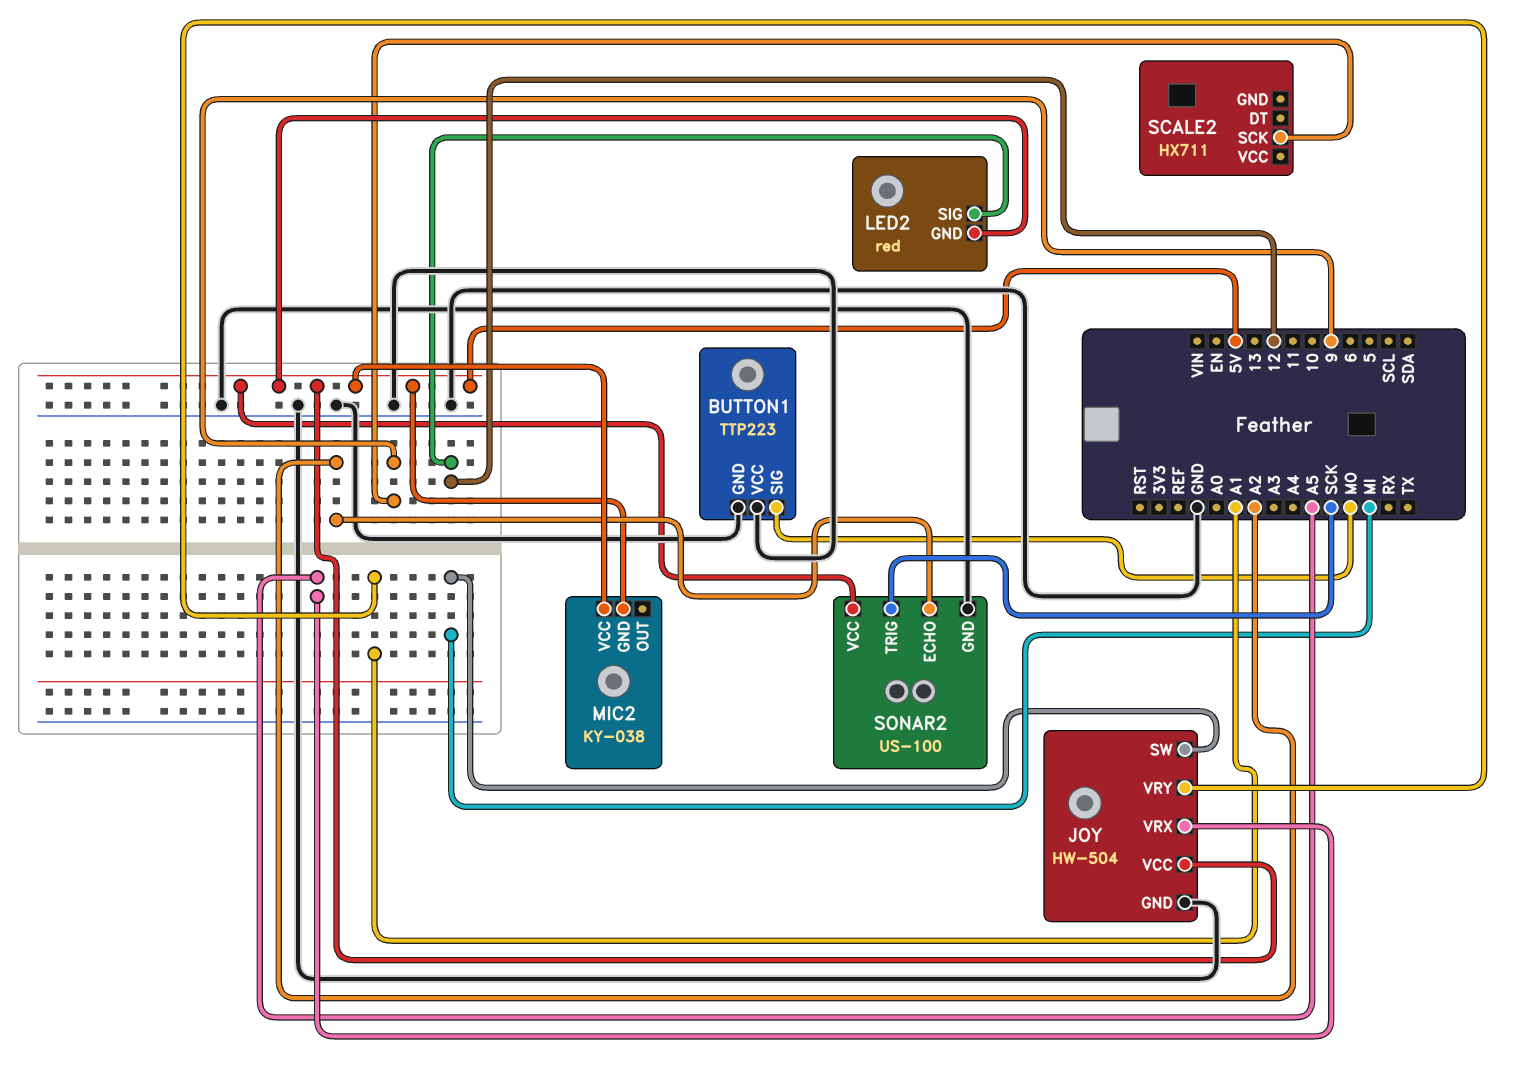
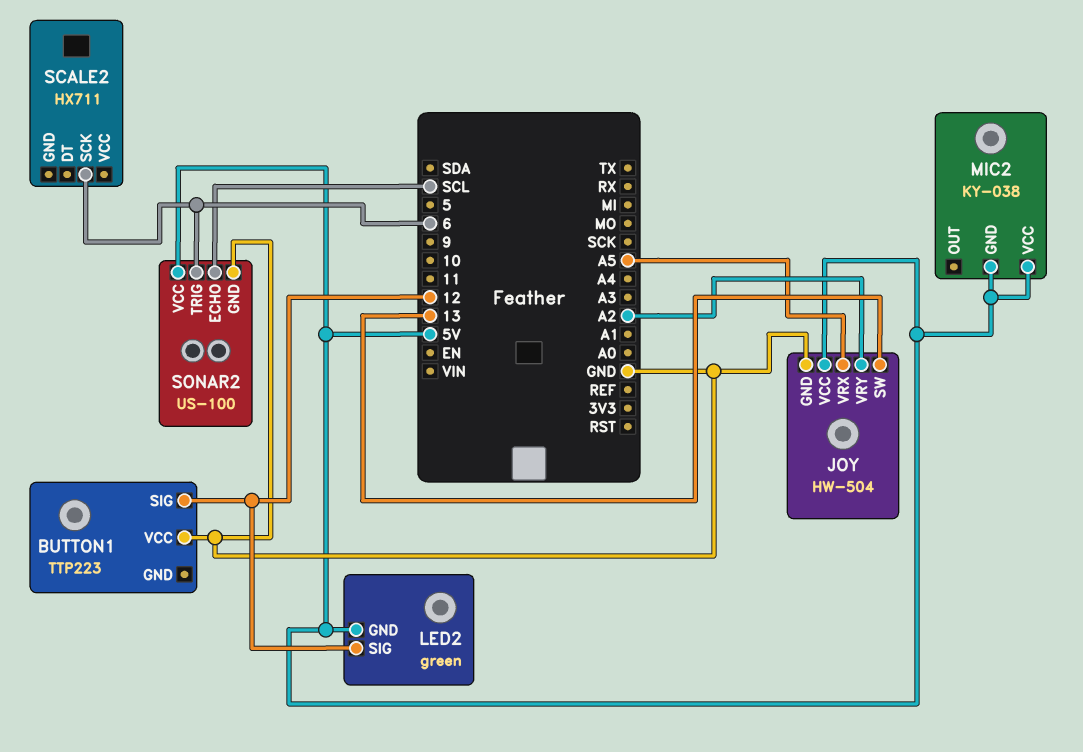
BUTTON1 pin GND: GND -> none
BUTTON1 pin SIG: MO -> 12
JOY pin SW: MI -> 13
JOY pin VRY: A1 -> A2
LED2: red -> green
SCALE2 pin SCK: 9 -> 6
SONAR2 pin ECHO: A2 -> SCL
SONAR2 pin TRIG: SCK -> 6

